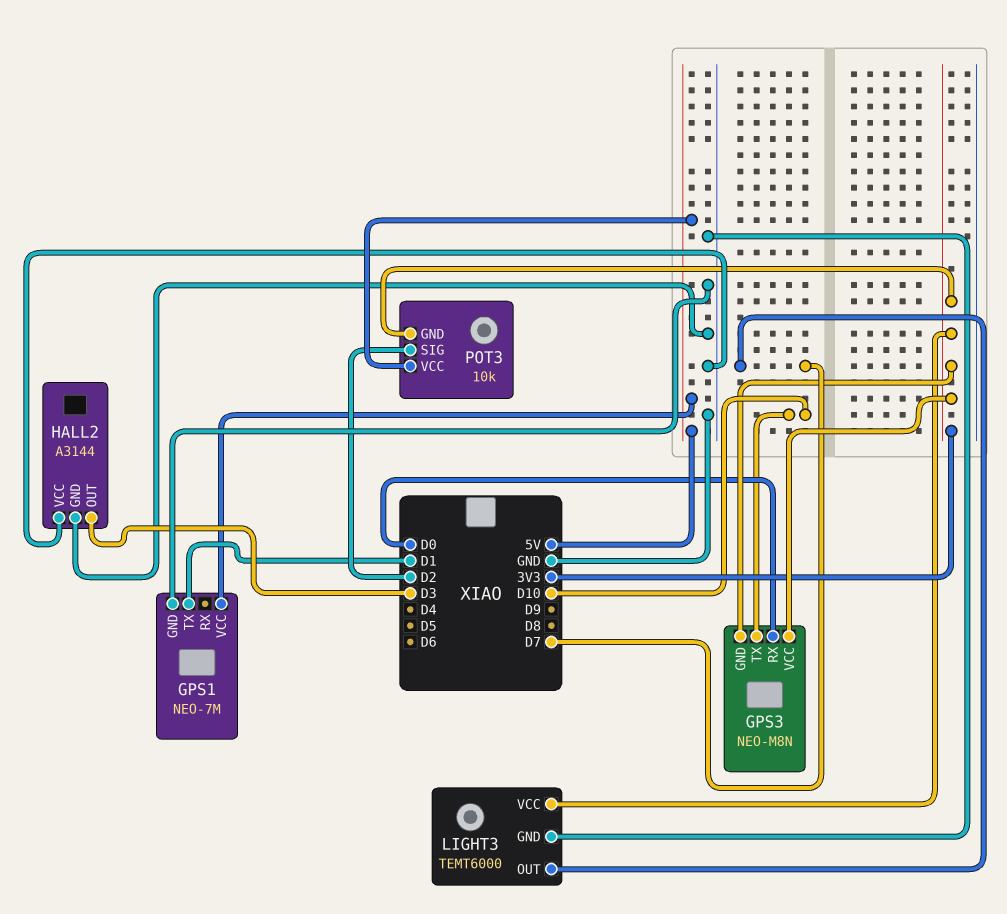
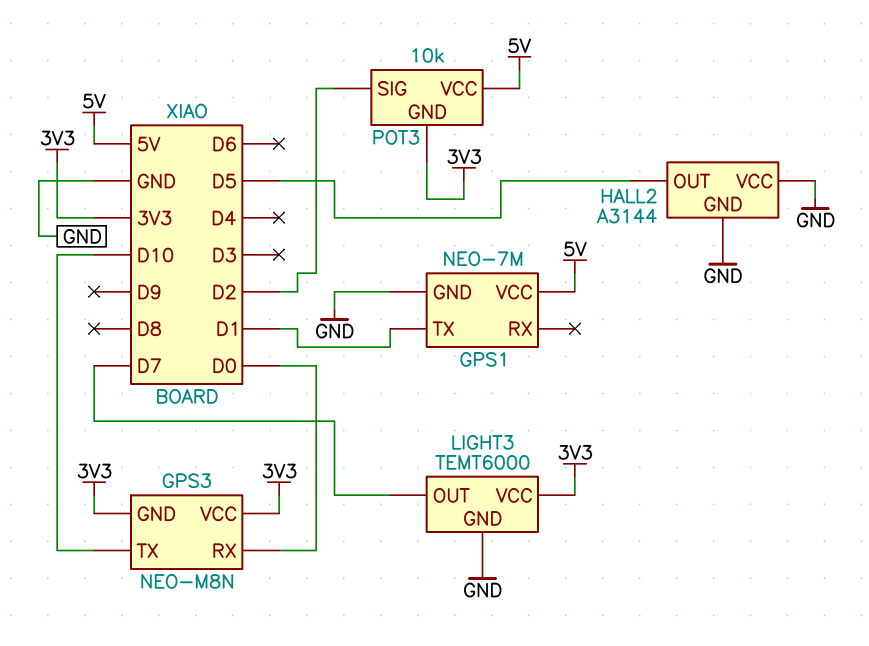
HALL2 pin OUT: D3 -> D5

